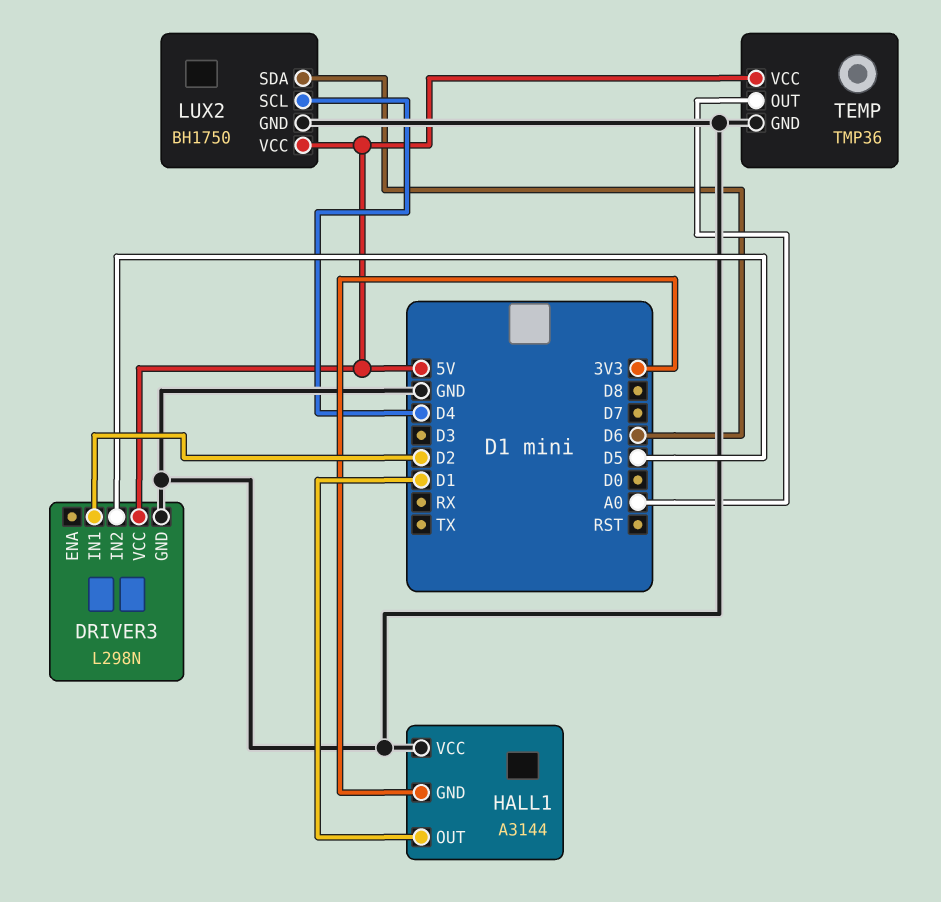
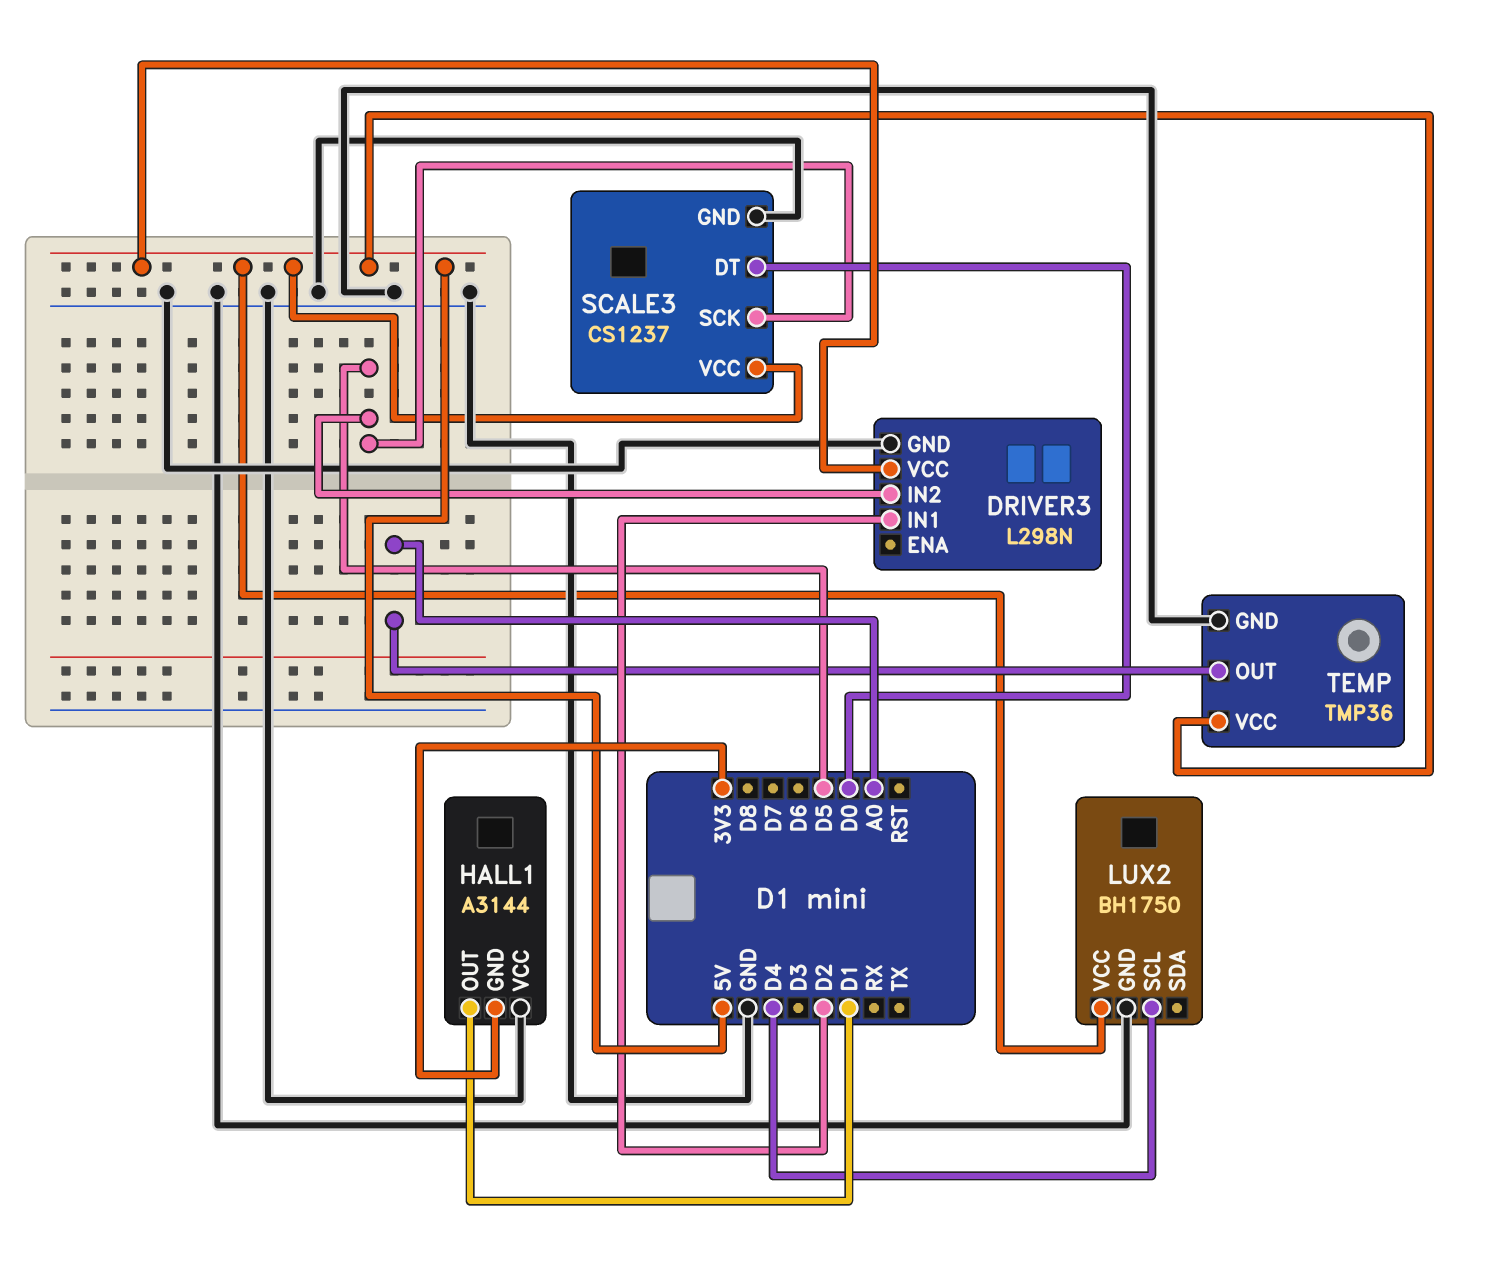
LUX2 pin SDA: D6 -> none
SCALE3: none -> CS1237
SCALE3 pin DT: none -> D0
SCALE3 pin GND: none -> GND
SCALE3 pin SCK: none -> D5
SCALE3 pin VCC: none -> 5V

